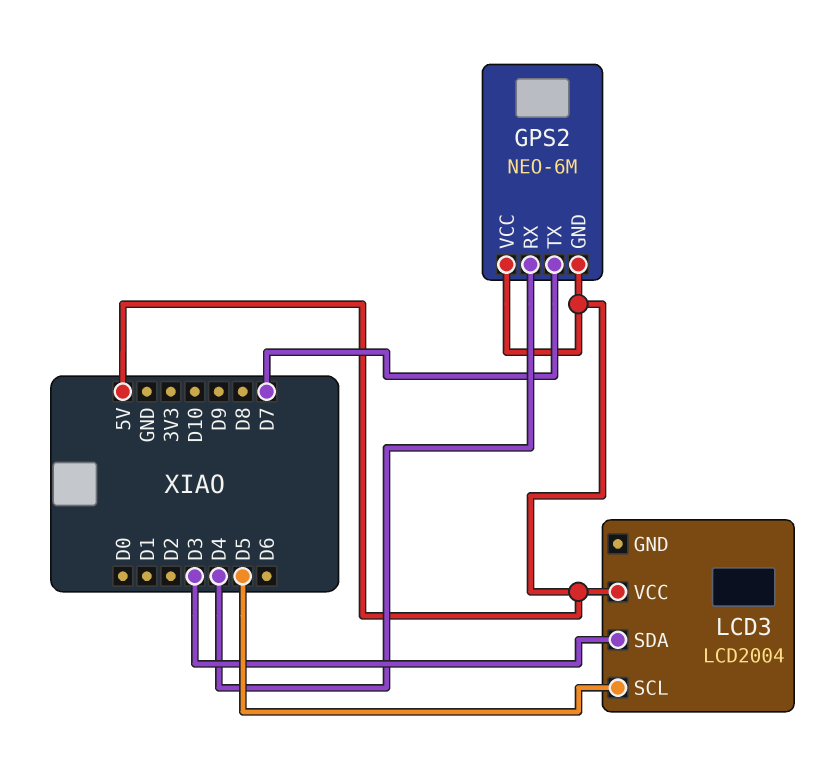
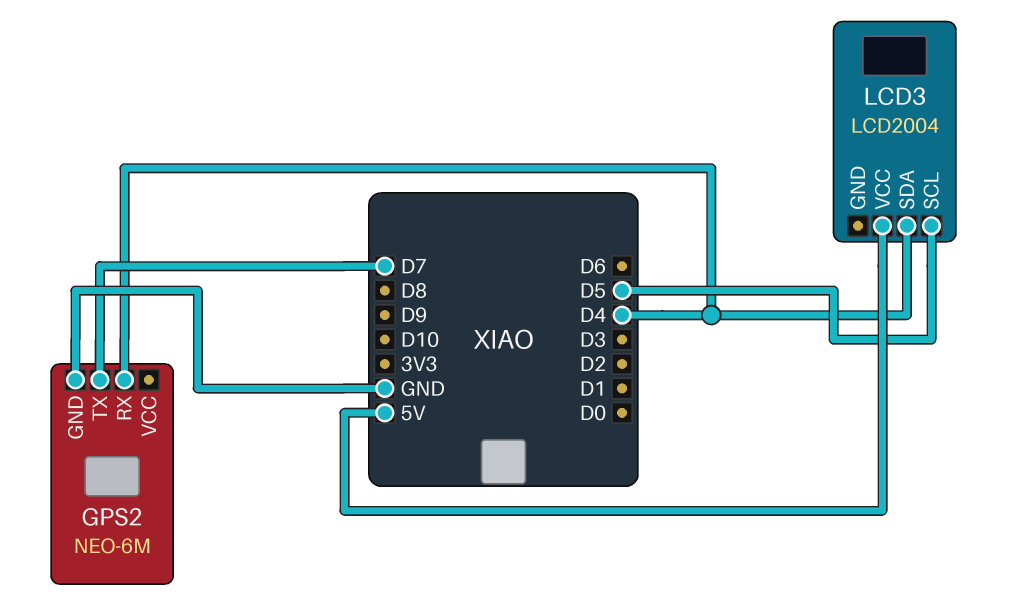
GPS2 pin GND: 5V -> GND
GPS2 pin VCC: 5V -> none
LCD3 pin SDA: D3 -> D4

